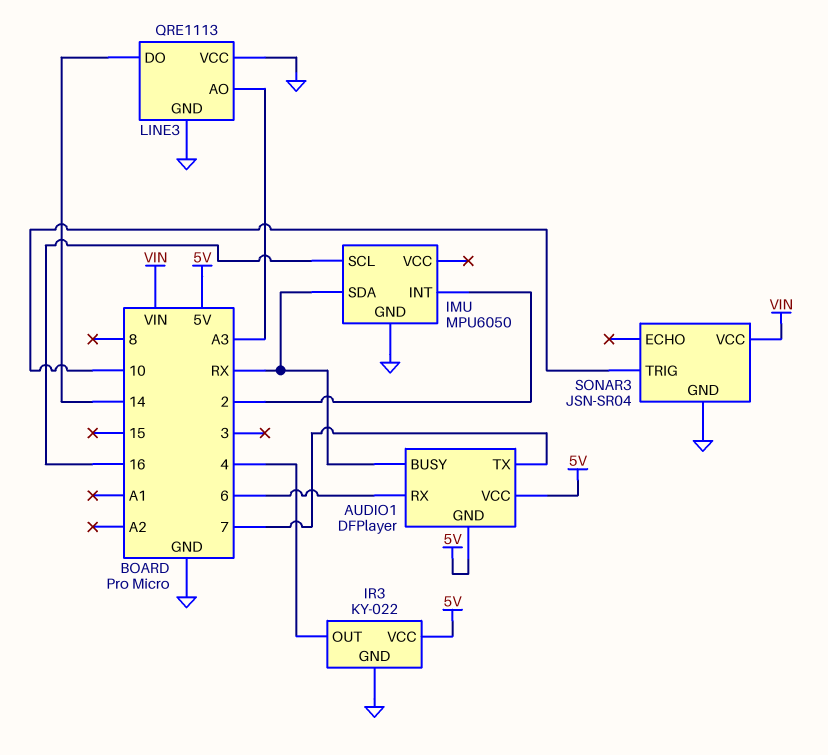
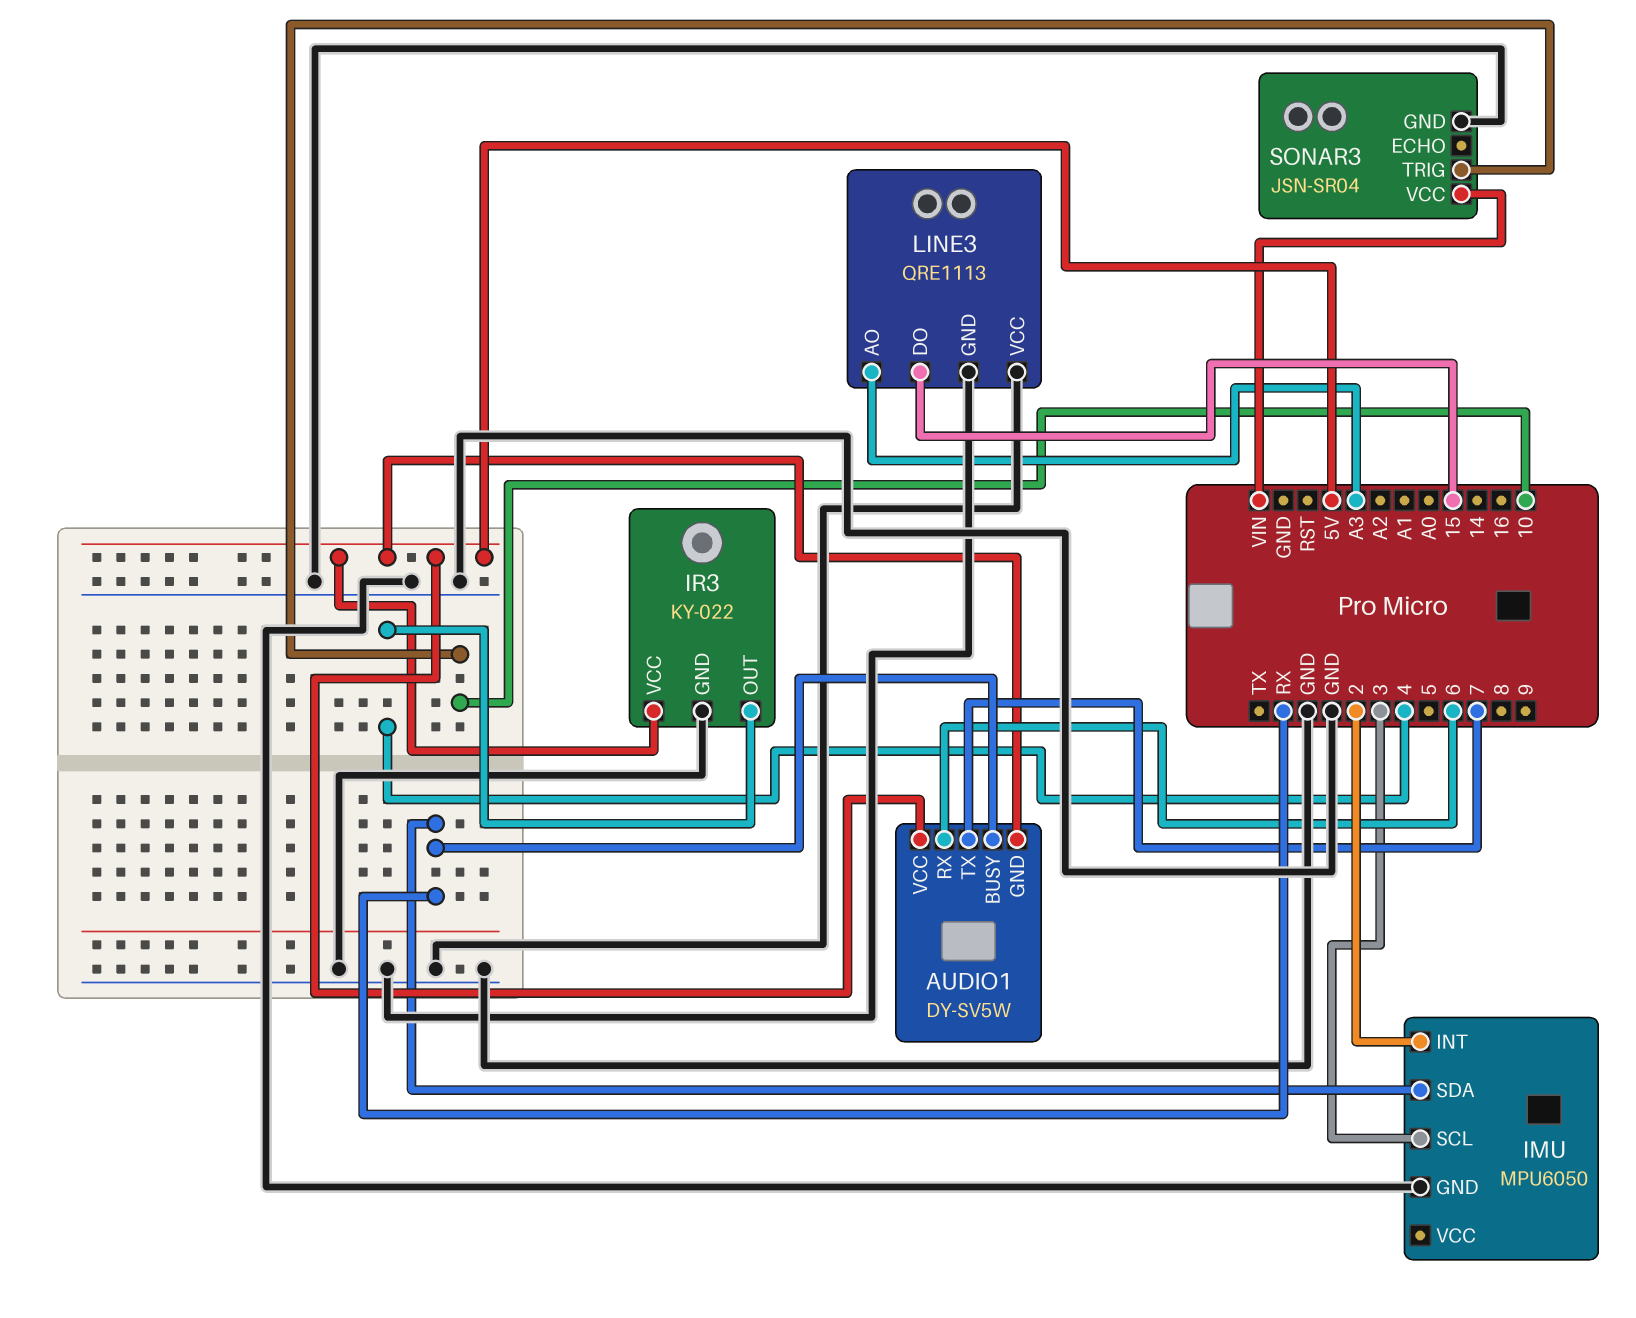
AUDIO1: DFPlayer -> DY-SV5W
IMU pin SCL: 16 -> 3
LINE3 pin DO: 14 -> 15

